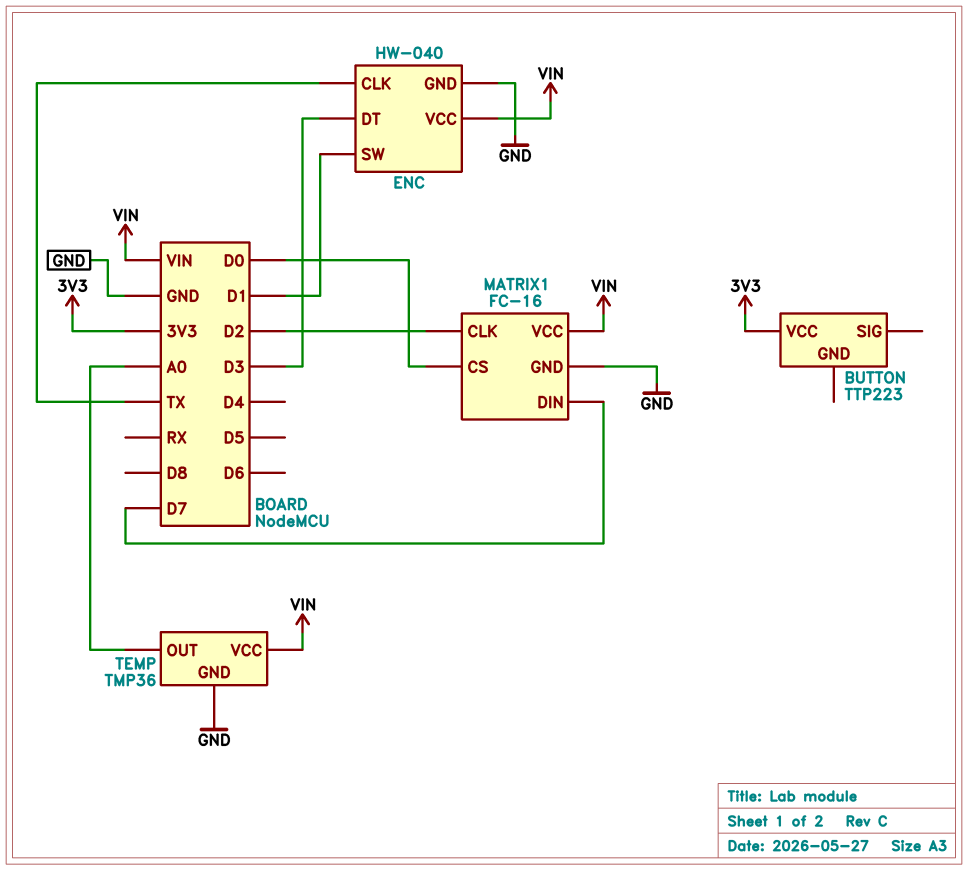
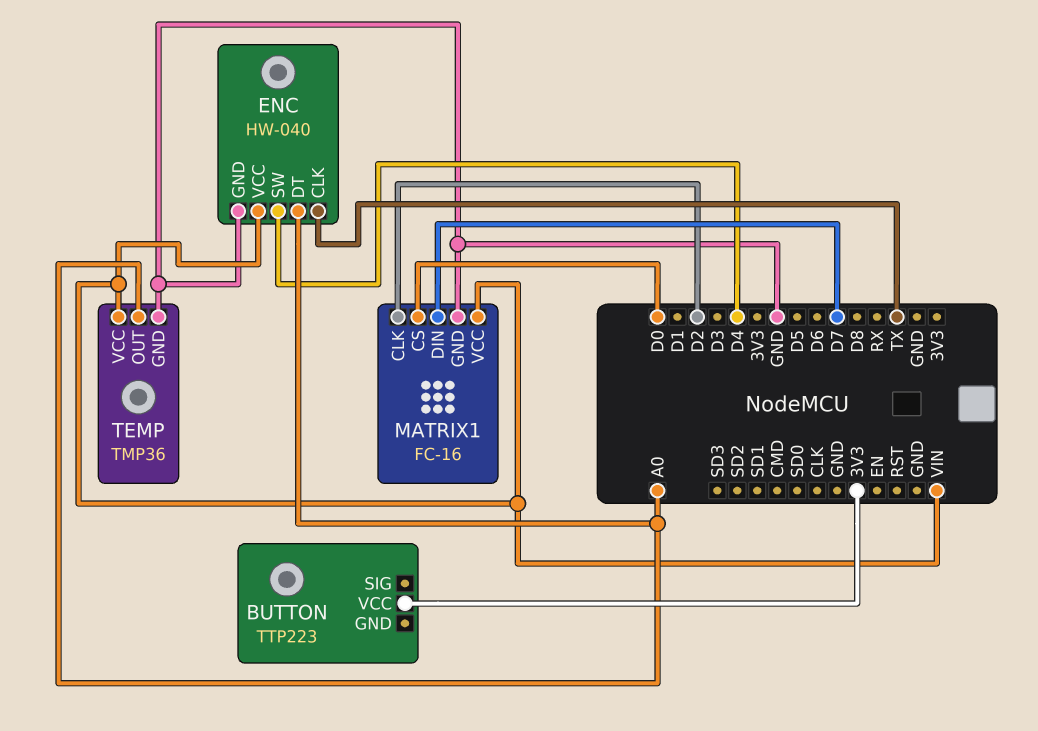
ENC pin DT: D3 -> A0
ENC pin SW: D1 -> D4

